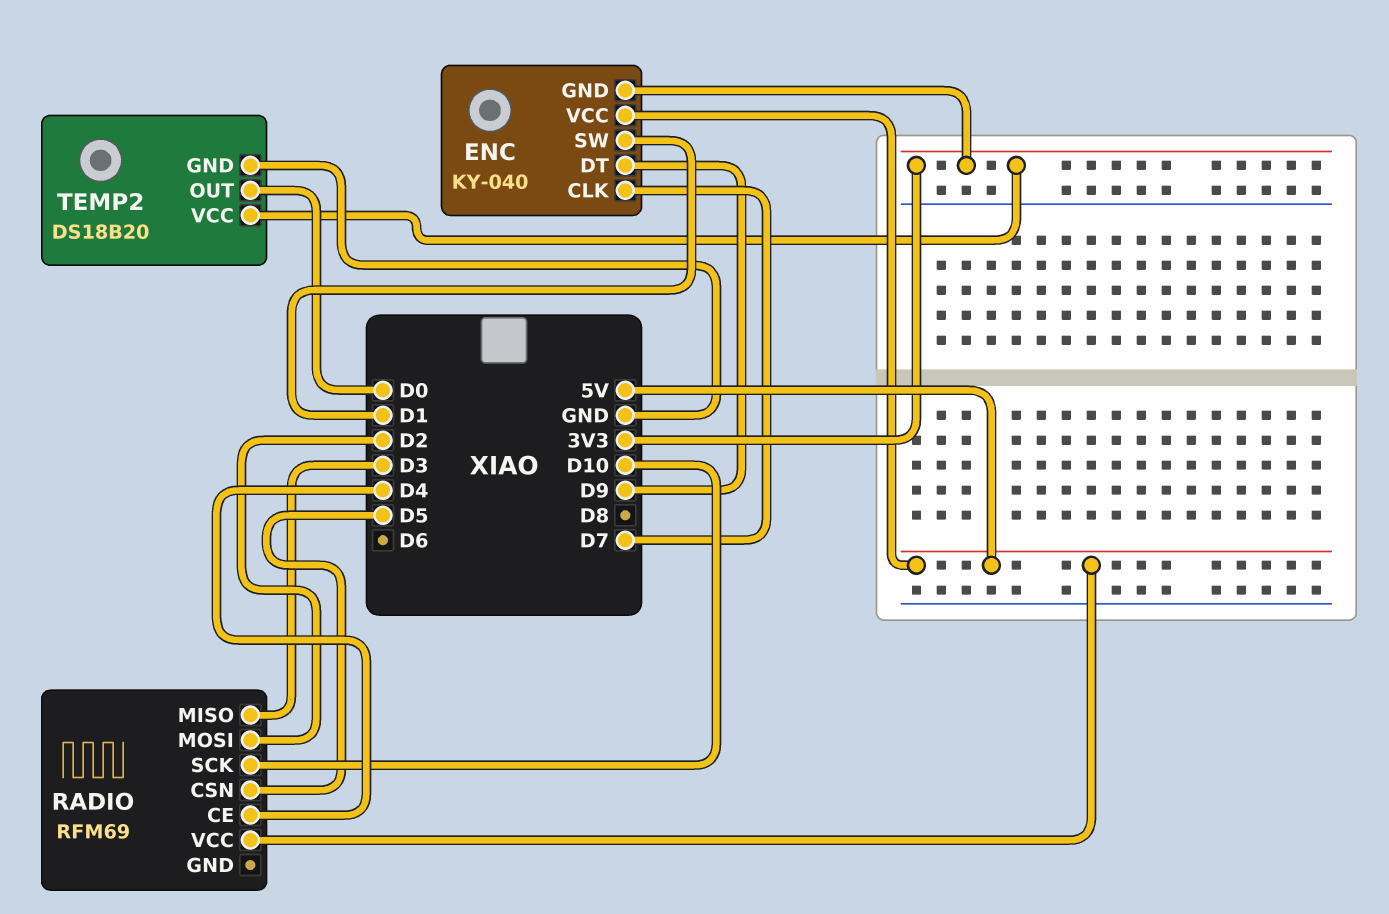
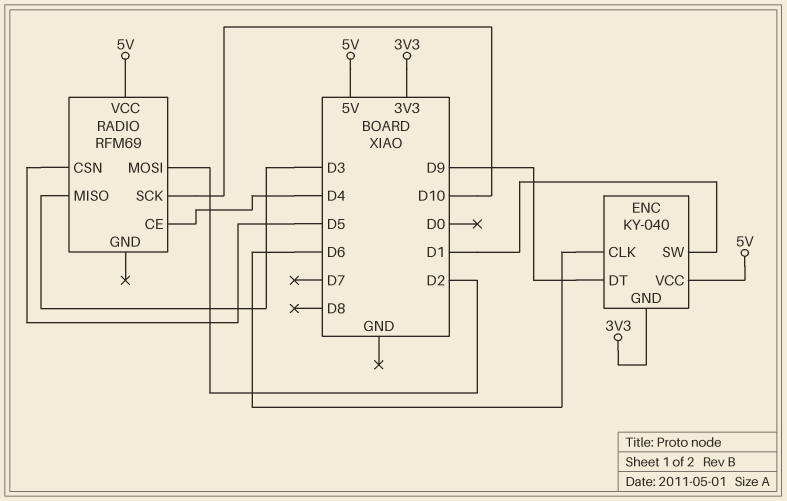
ENC pin CLK: D7 -> D6
TEMP2: DS18B20 -> none
TEMP2 pin GND: GND -> none
TEMP2 pin OUT: D0 -> none
TEMP2 pin VCC: 3V3 -> none

